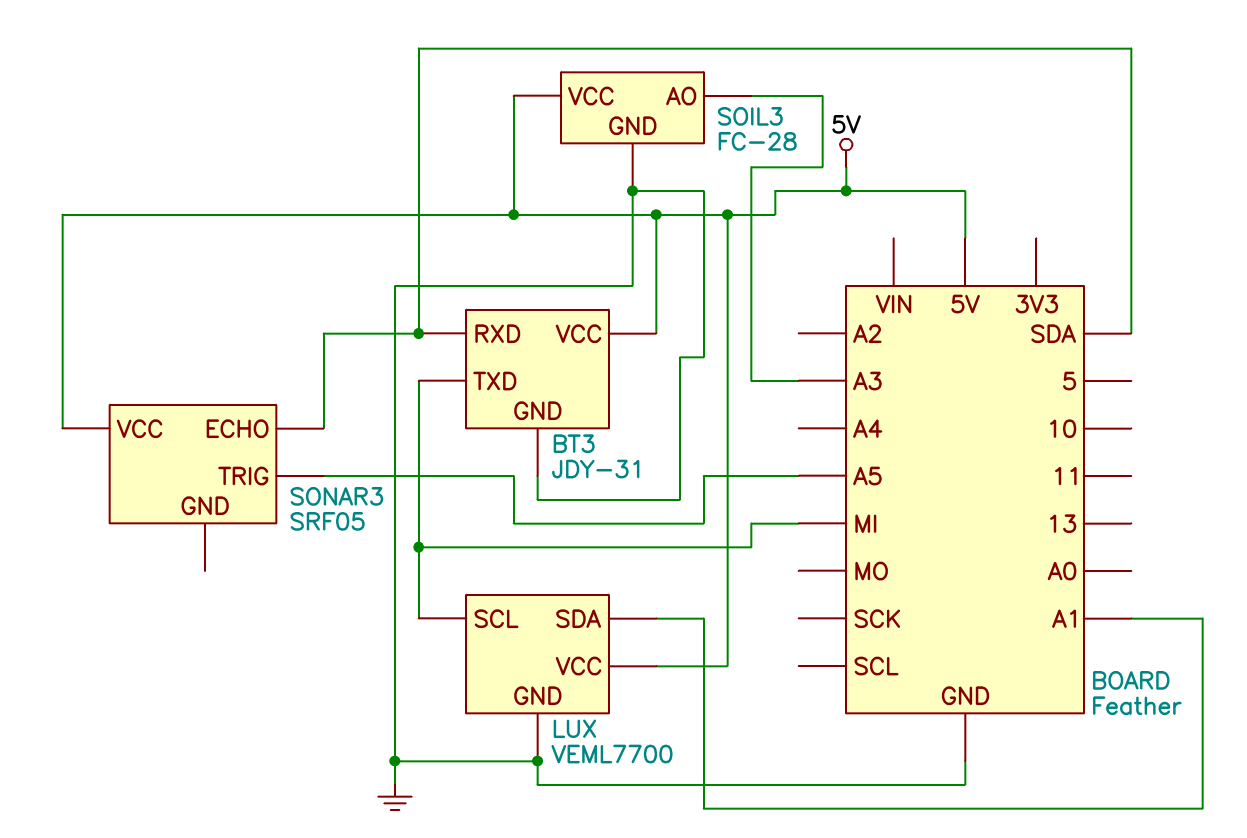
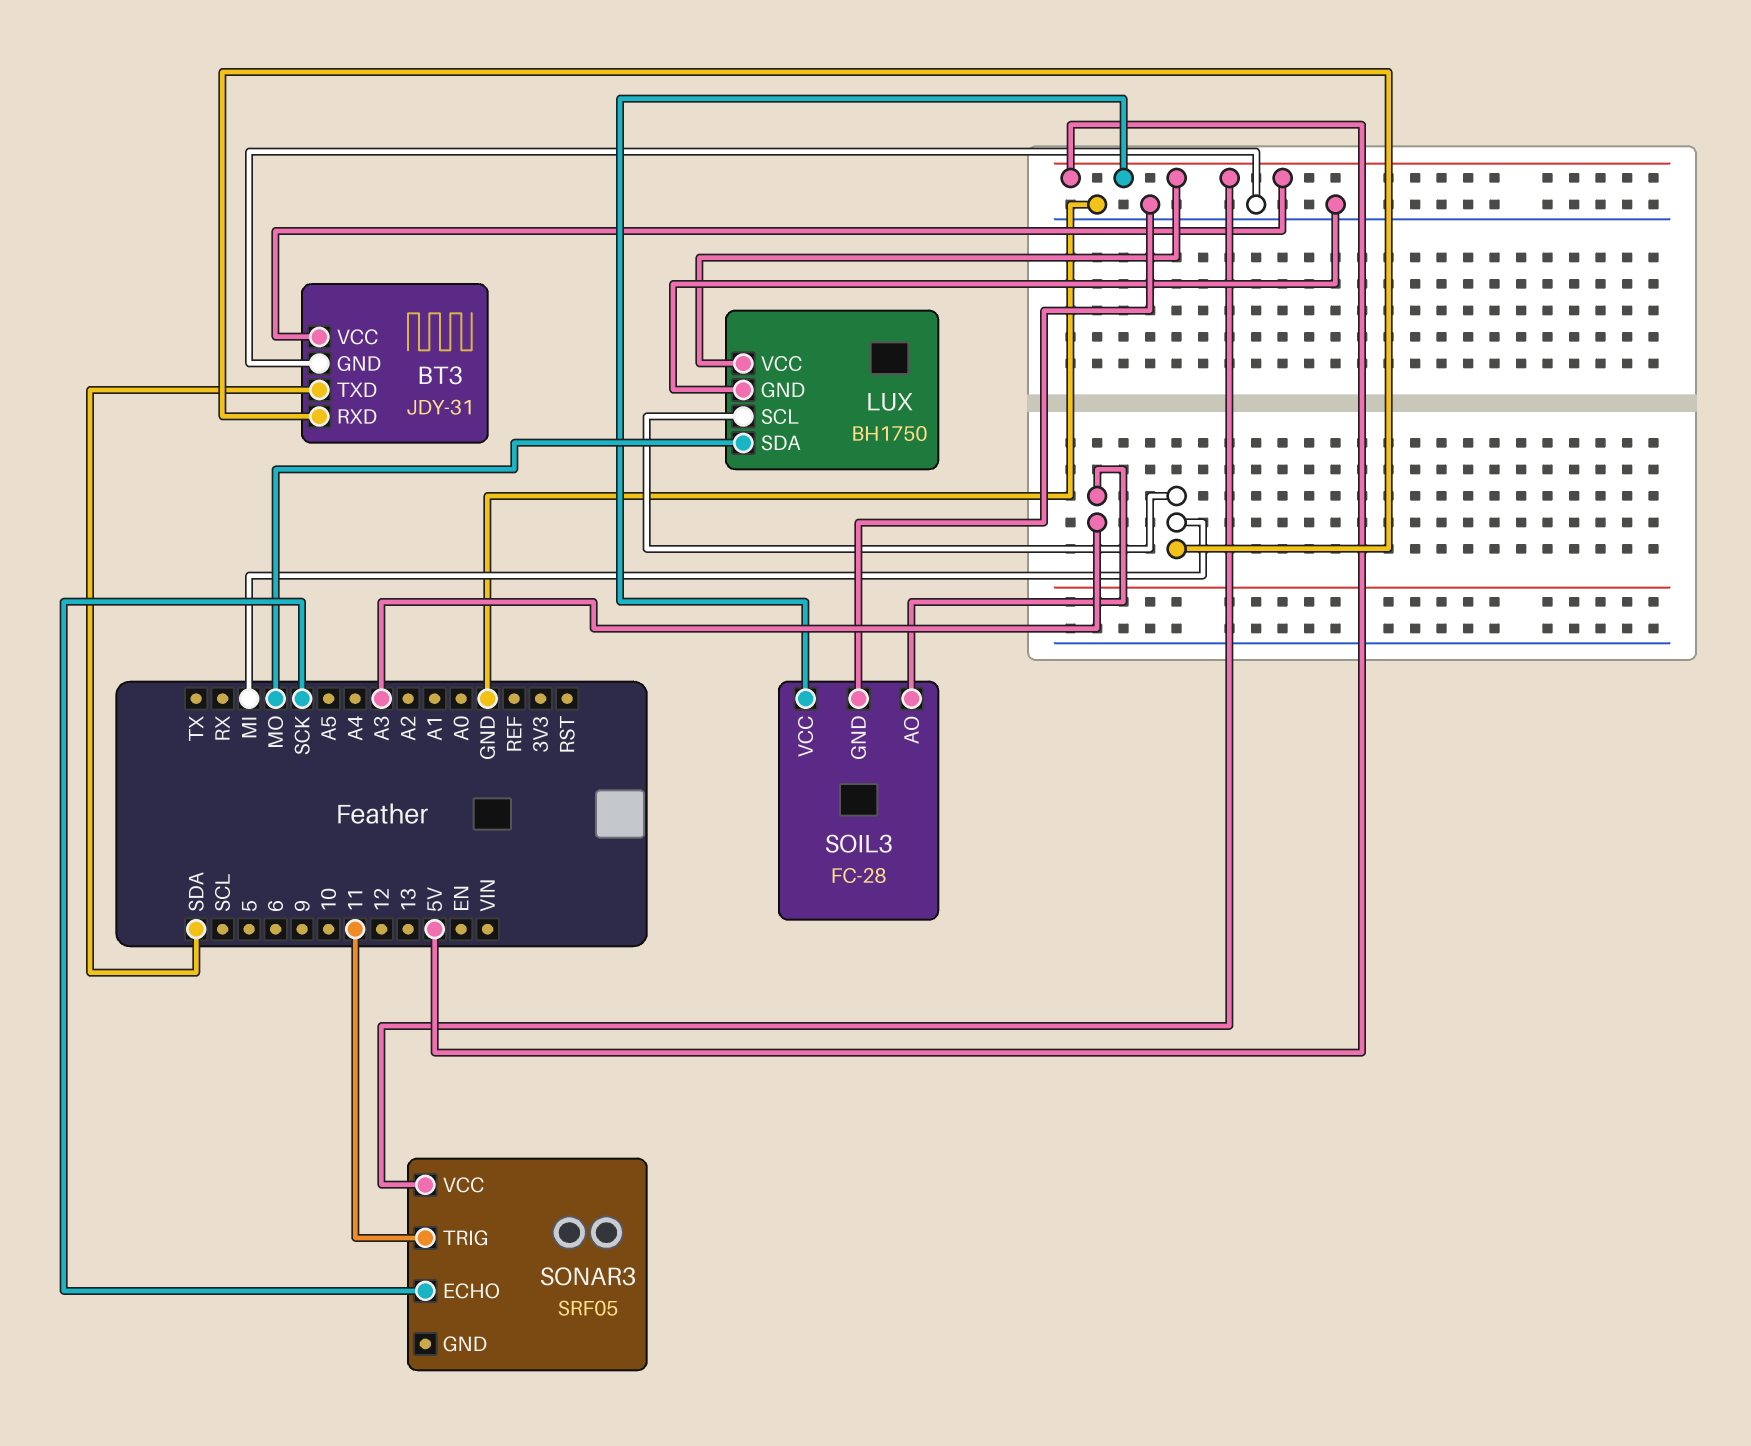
BT3 pin RXD: SDA -> MI
BT3 pin TXD: MI -> SDA
LUX: VEML7700 -> BH1750
LUX pin SDA: A1 -> MO
SONAR3 pin ECHO: SDA -> SCK
SONAR3 pin TRIG: A5 -> 11

